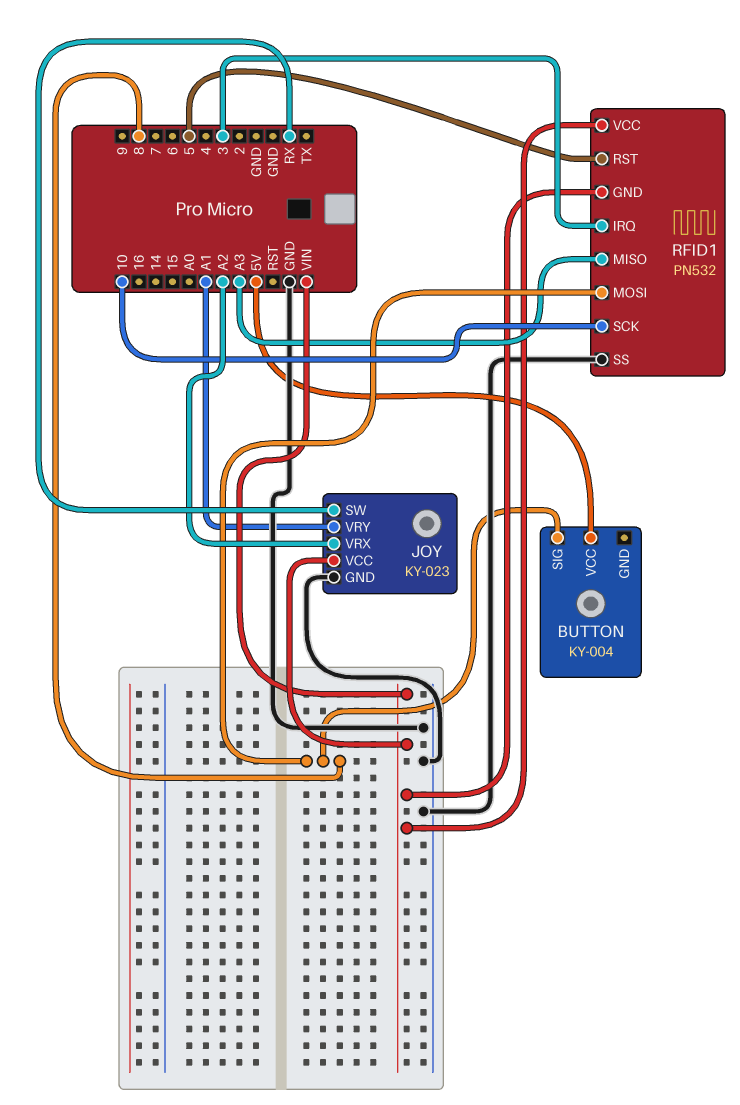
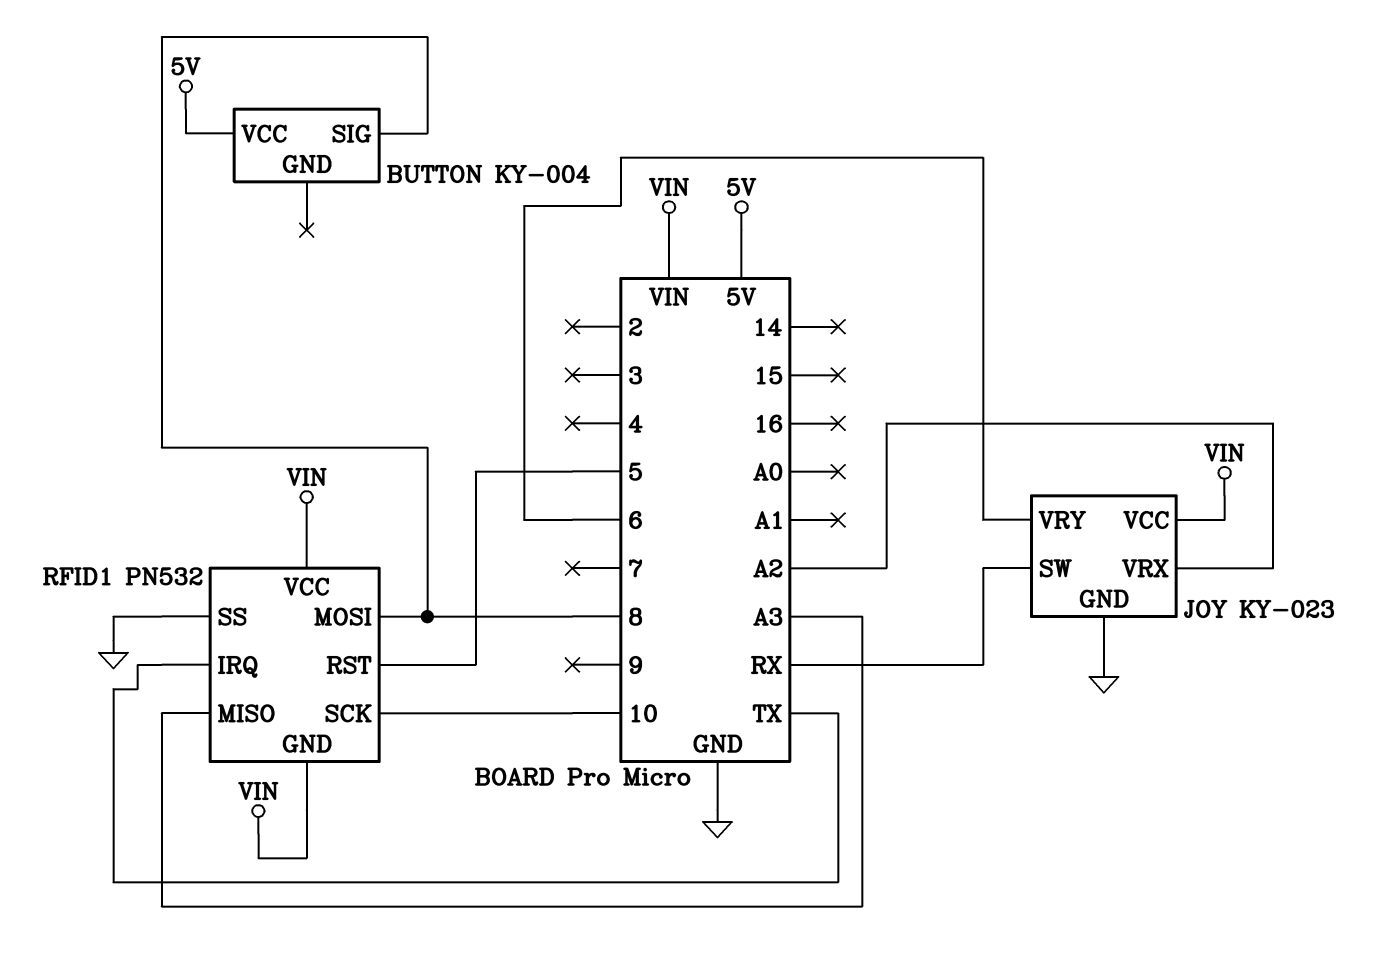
JOY pin VRY: A1 -> 6
RFID1 pin IRQ: 3 -> TX

